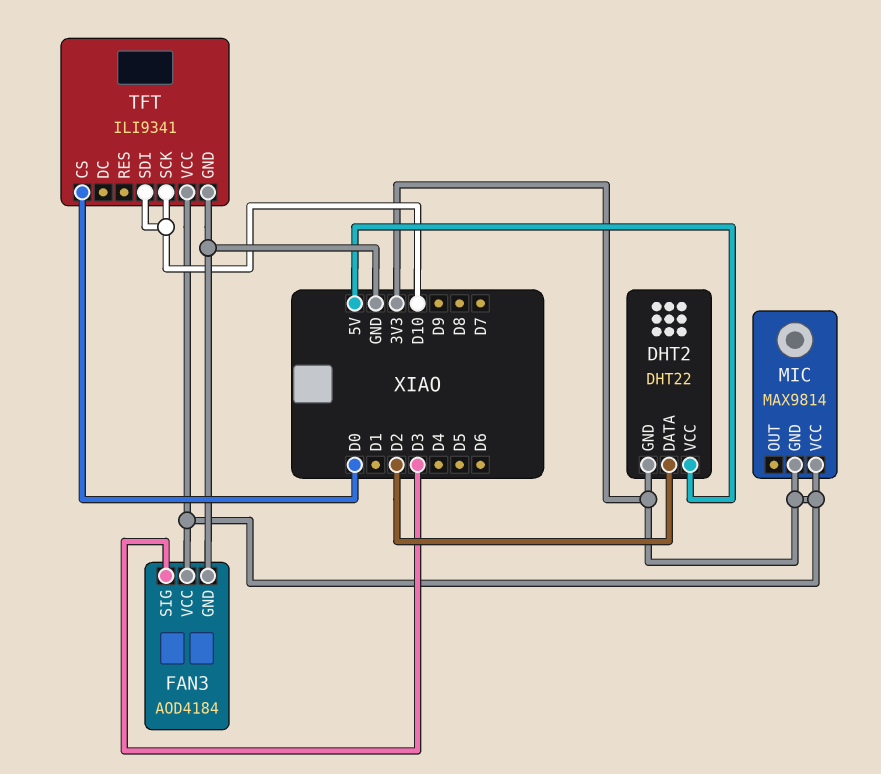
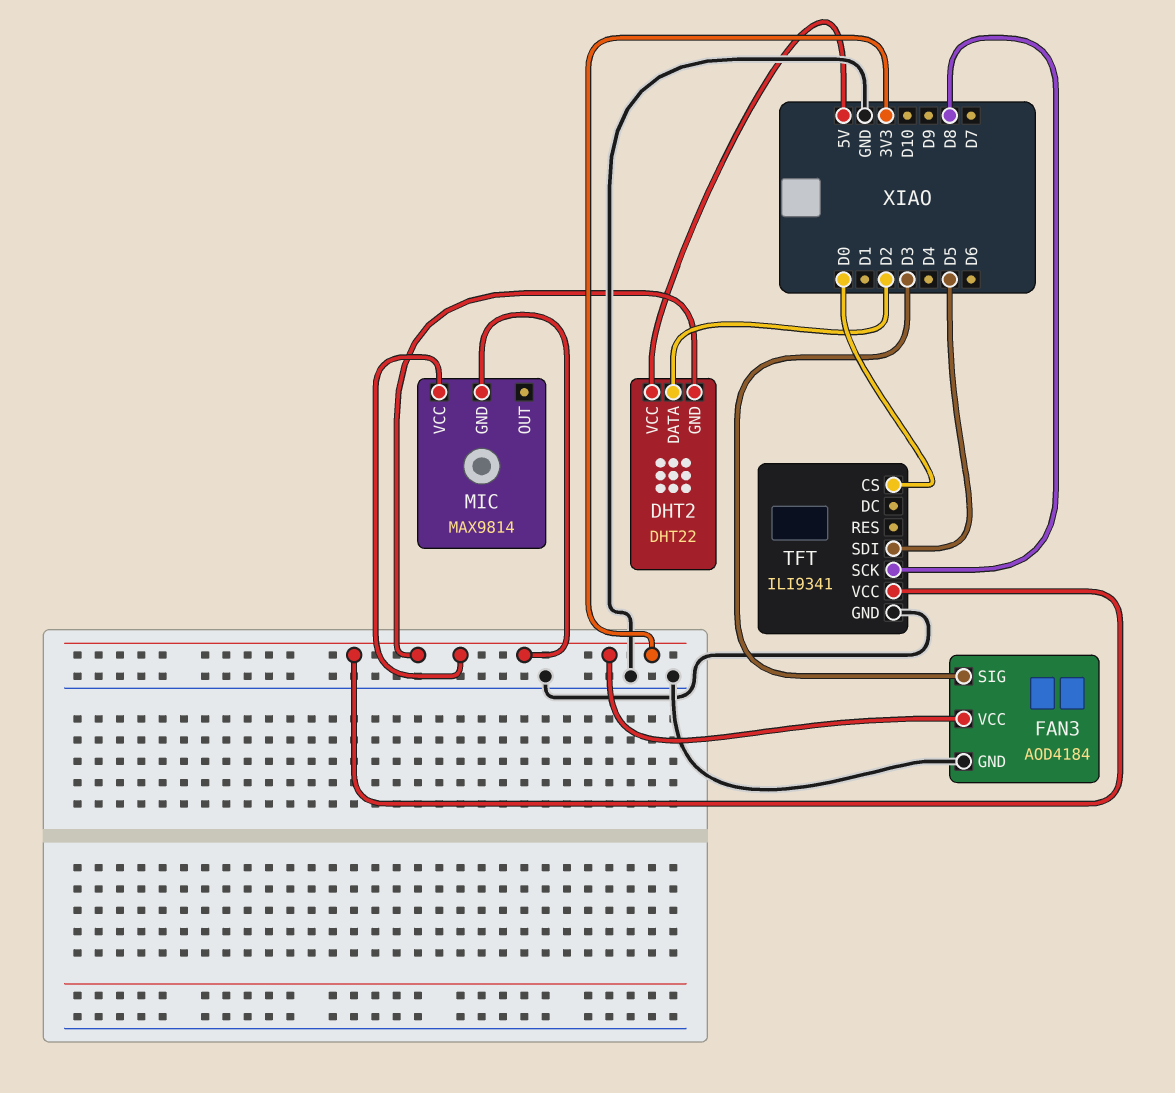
TFT pin SCK: D10 -> D8
TFT pin SDI: D10 -> D5

